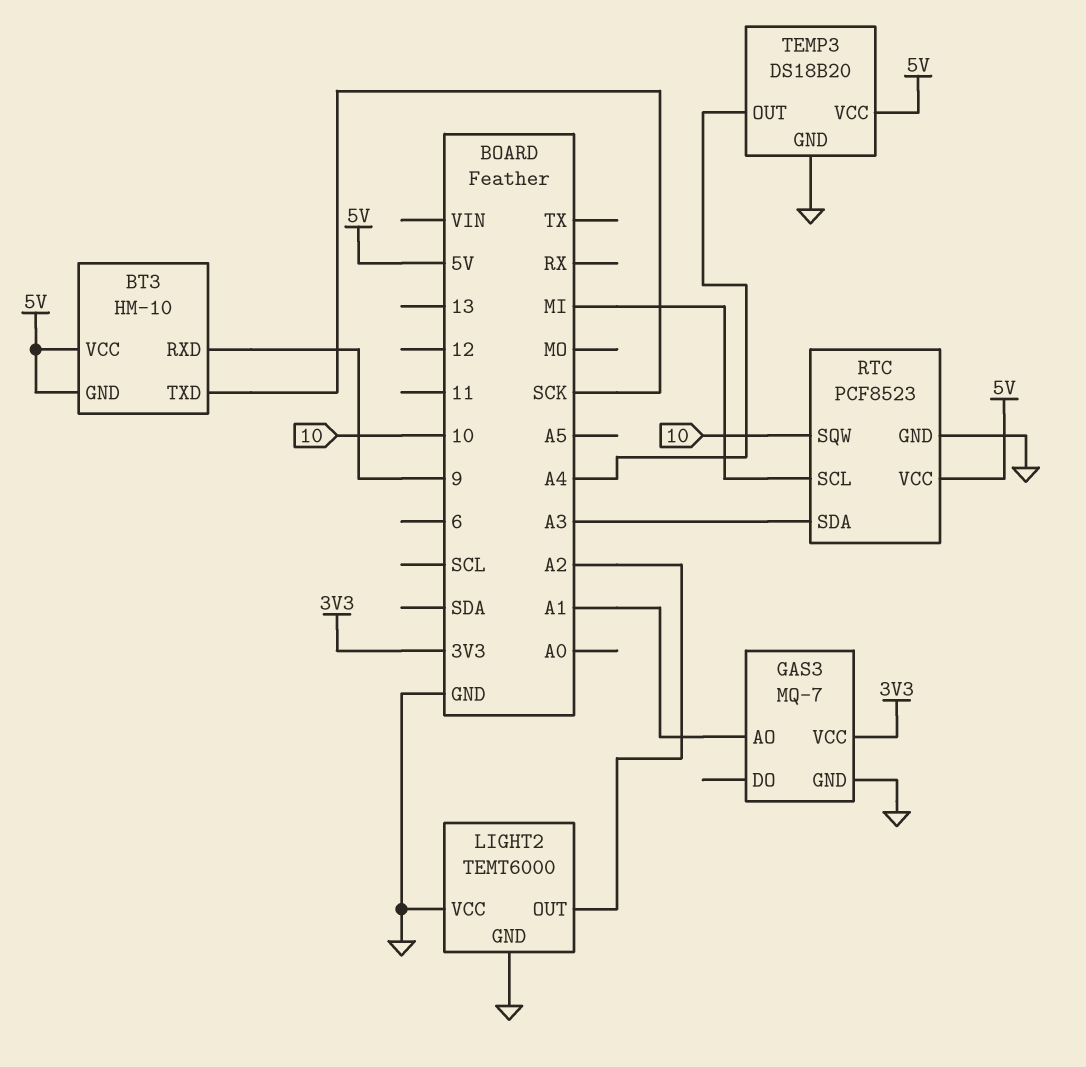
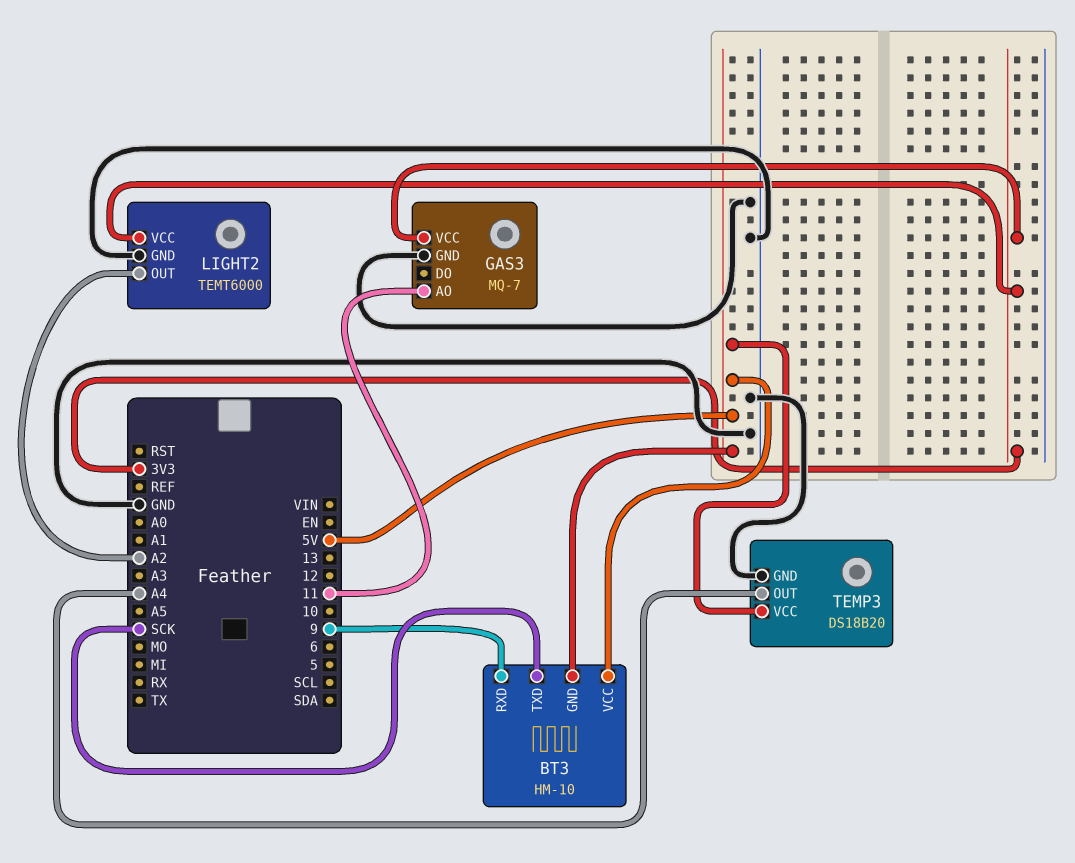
GAS3 pin AO: A1 -> 11
LIGHT2 pin VCC: GND -> 3V3
RTC: PCF8523 -> none
RTC pin GND: GND -> none
RTC pin SCL: MI -> none
RTC pin SDA: A3 -> none
RTC pin SQW: 10 -> none
RTC pin VCC: 5V -> none

